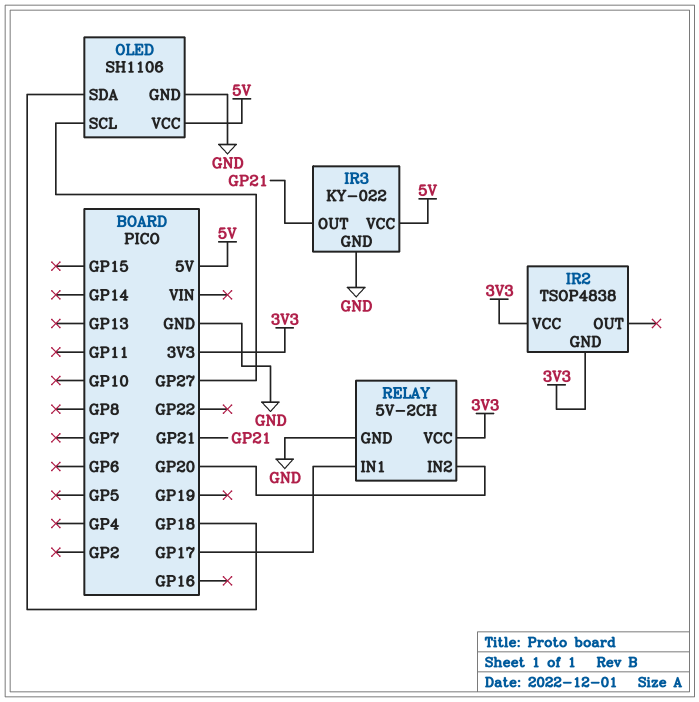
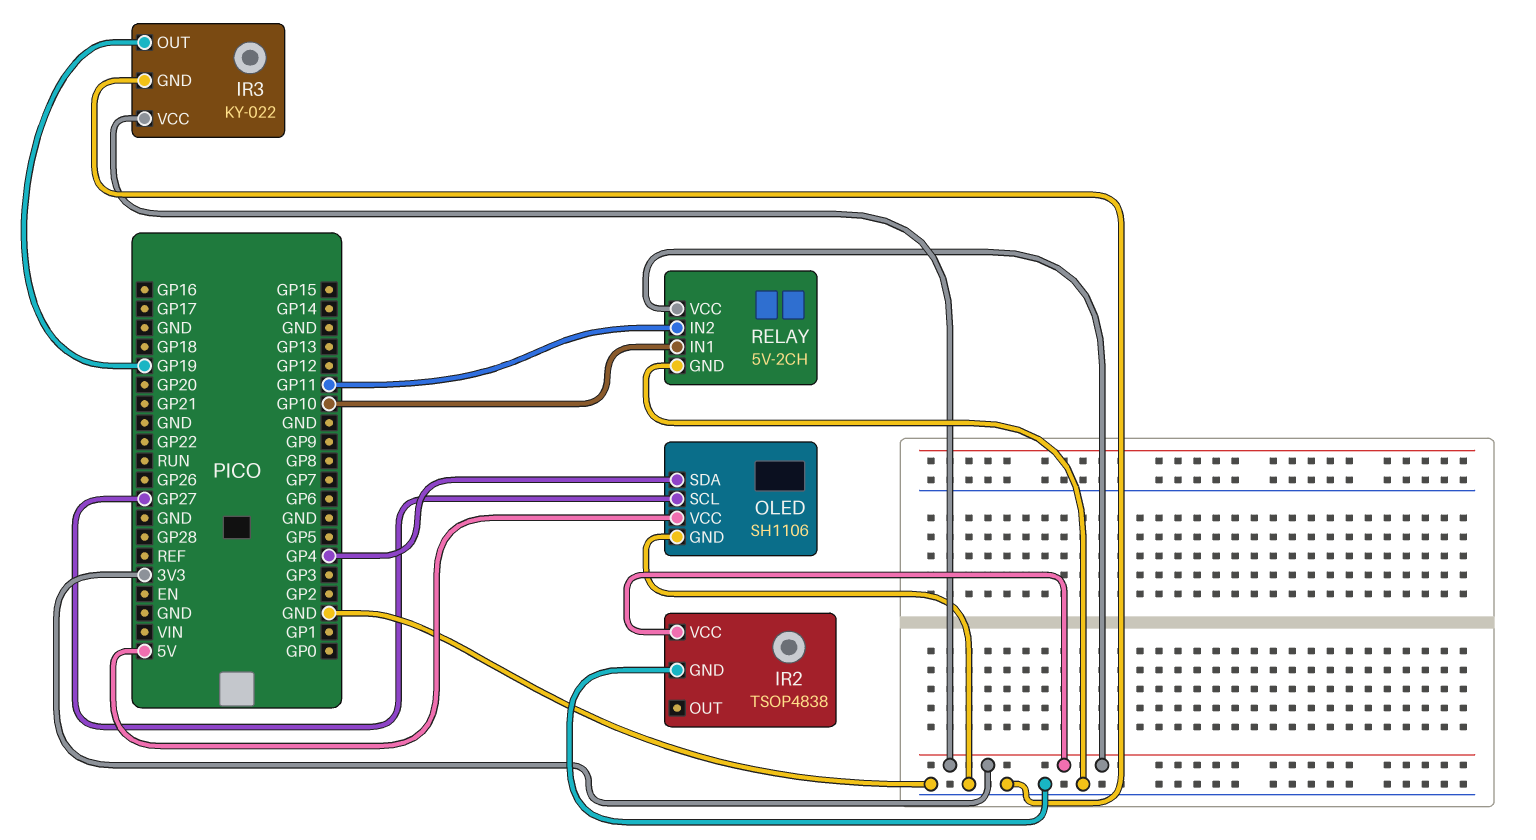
IR2 pin GND: 3V3 -> GND
IR3 pin OUT: GP21 -> GP19
IR3 pin VCC: 5V -> 3V3
OLED pin SDA: GP18 -> GP4
RELAY pin IN1: GP17 -> GP10
RELAY pin IN2: GP20 -> GP11

